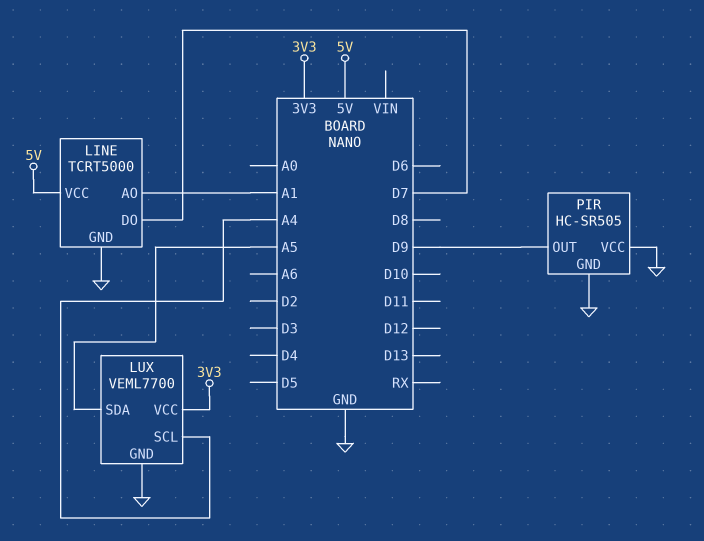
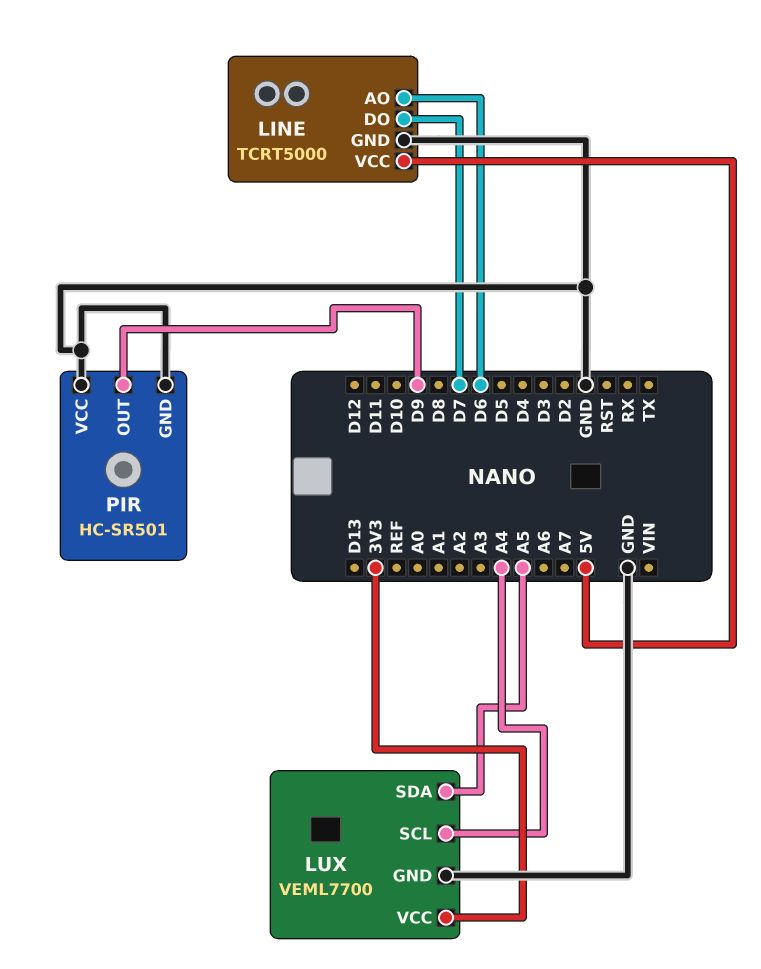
LINE pin AO: A1 -> D6
PIR: HC-SR505 -> HC-SR501

